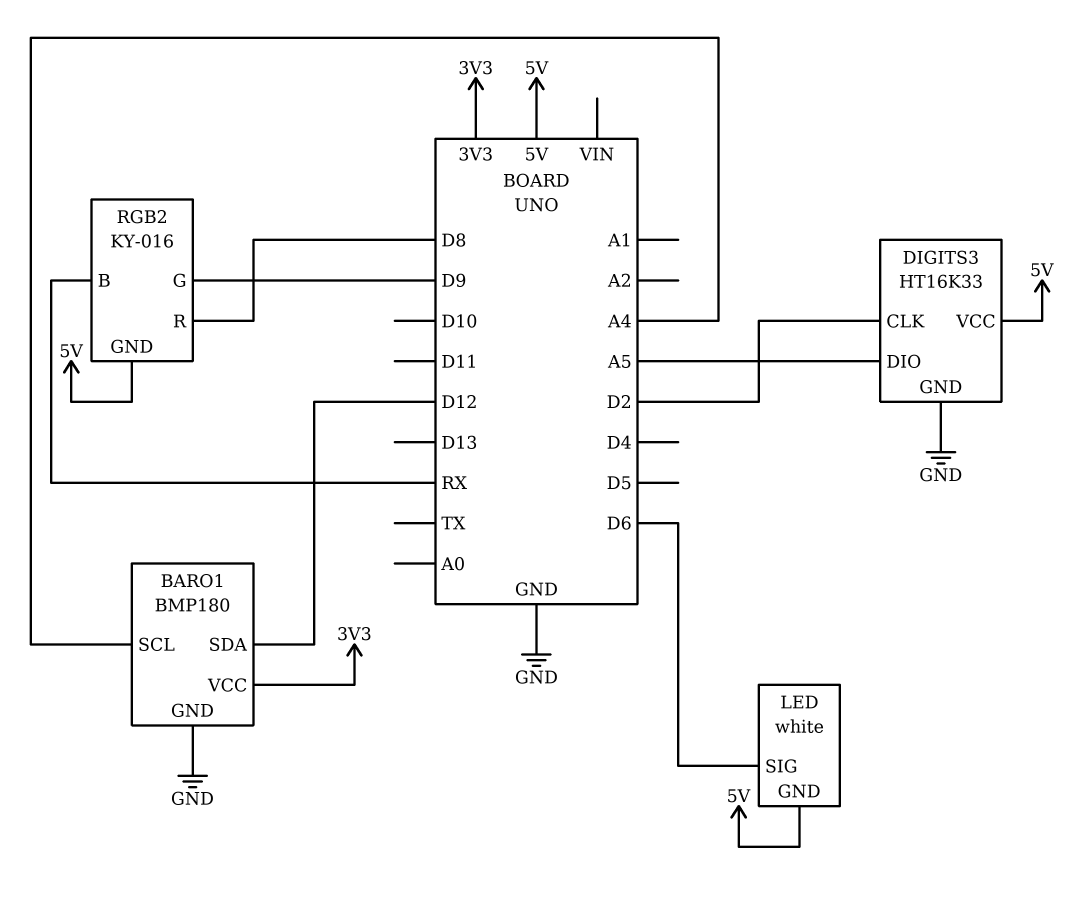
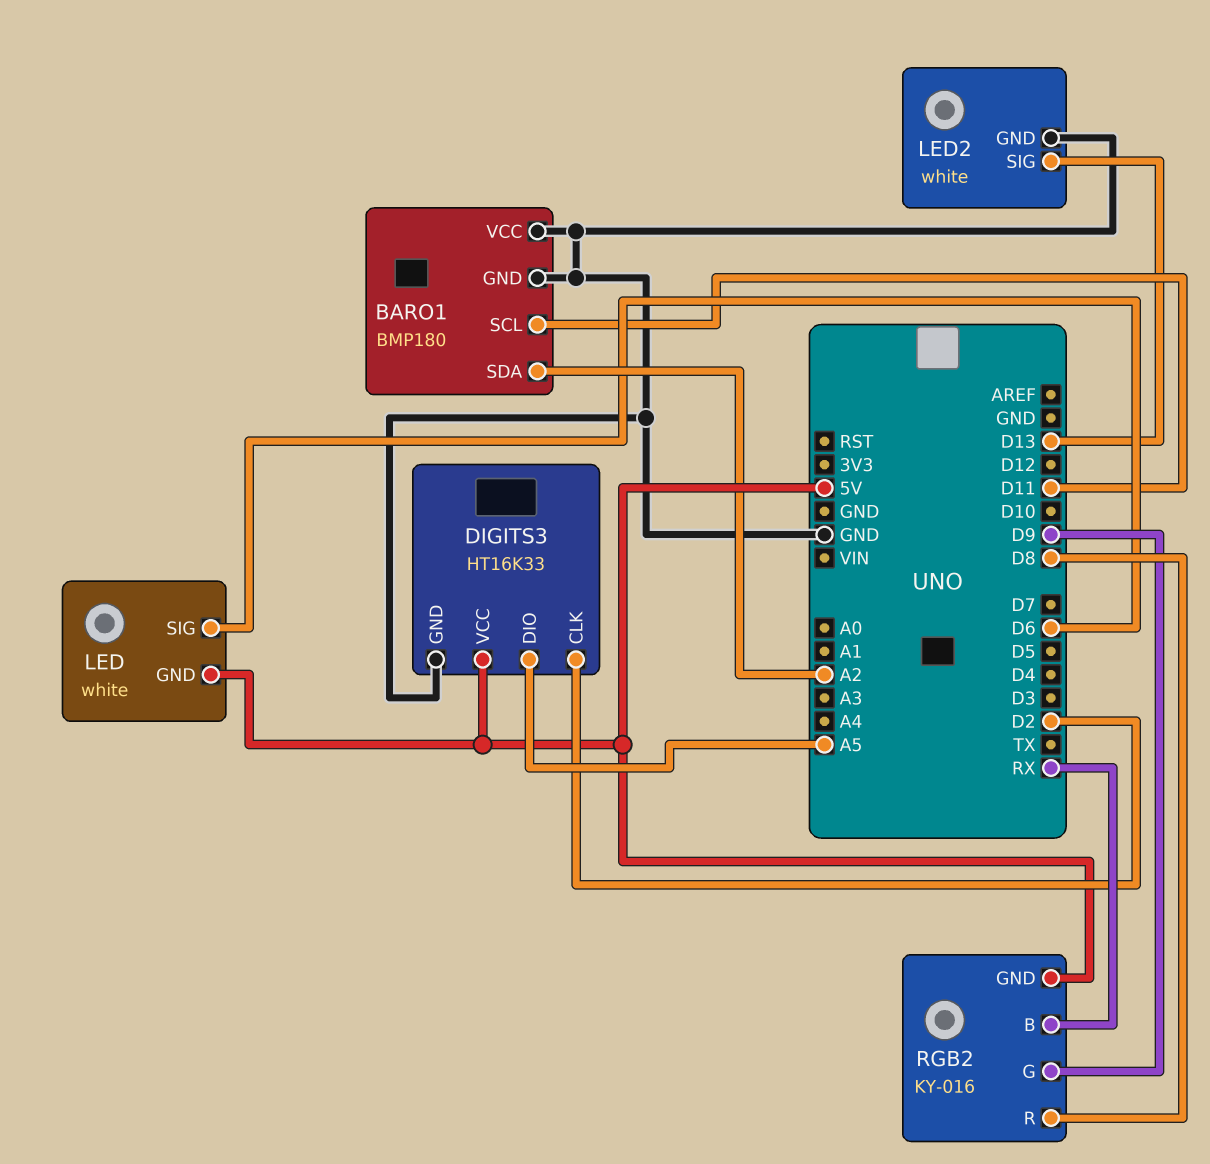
BARO1 pin SCL: A4 -> D11
BARO1 pin SDA: D12 -> A2
BARO1 pin VCC: 3V3 -> GND
LED2: none -> white
LED2 pin GND: none -> GND
LED2 pin SIG: none -> D13

